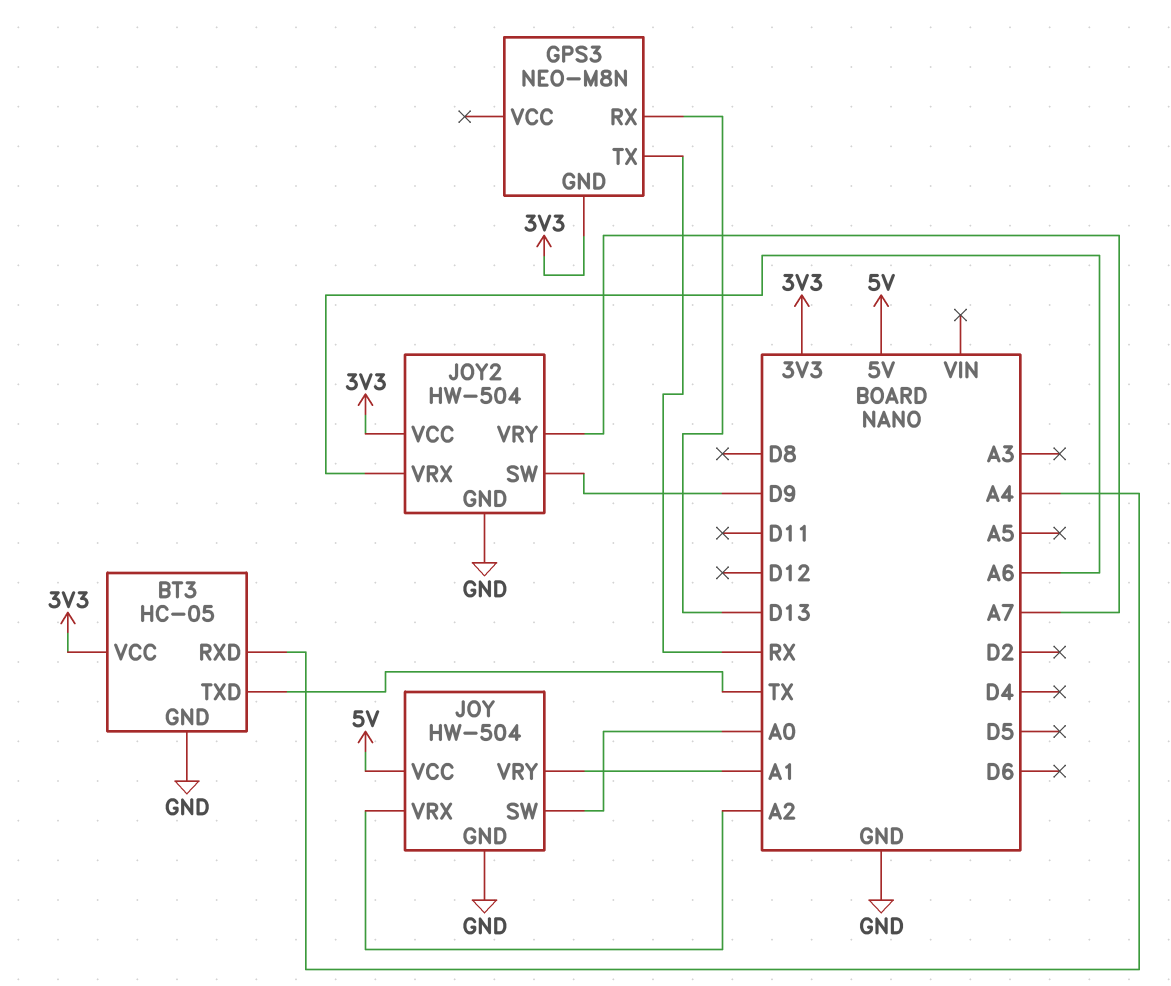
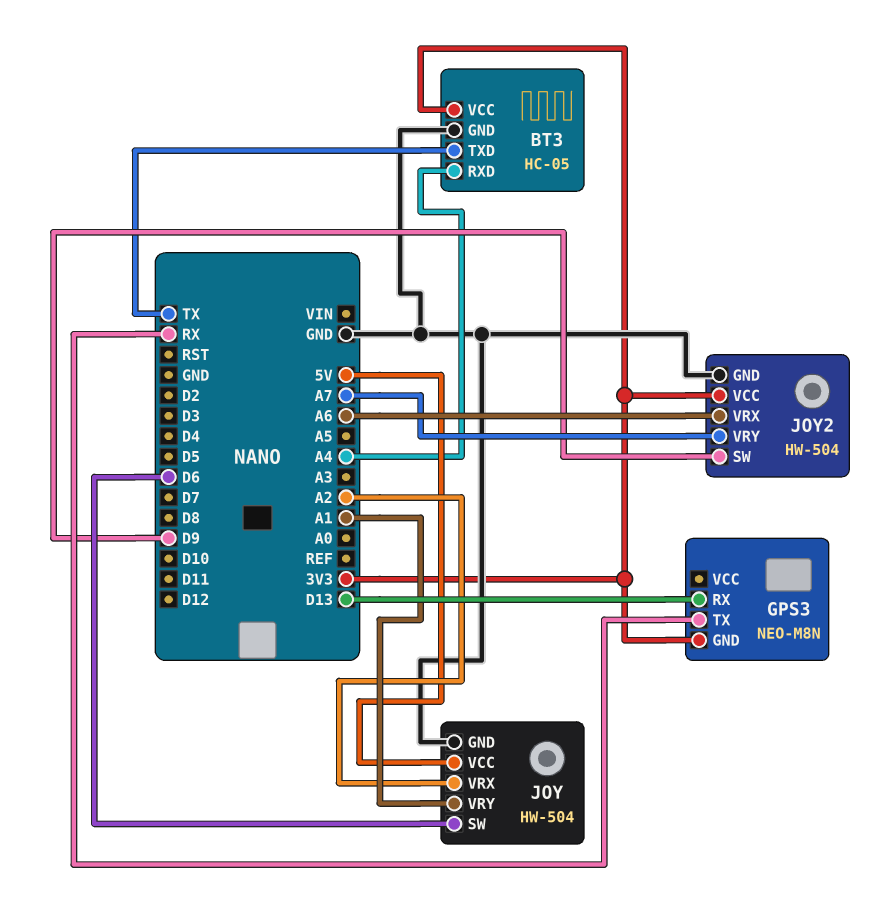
JOY pin SW: A0 -> D6

